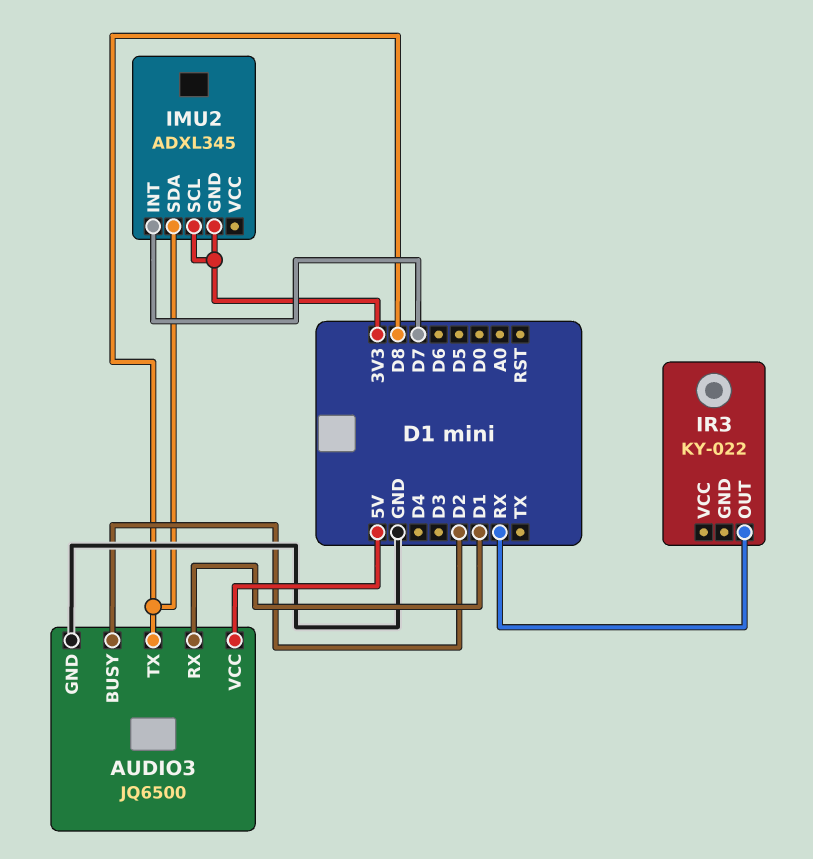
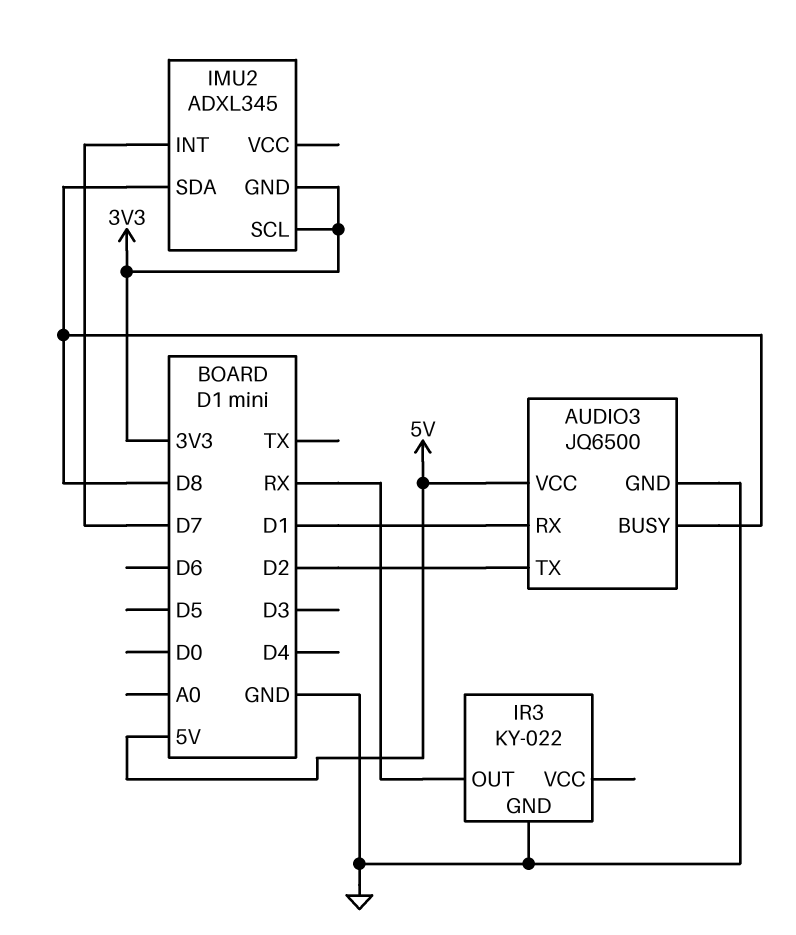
AUDIO3 pin BUSY: D2 -> D8
AUDIO3 pin TX: D8 -> D2
IR3 pin GND: none -> GND

